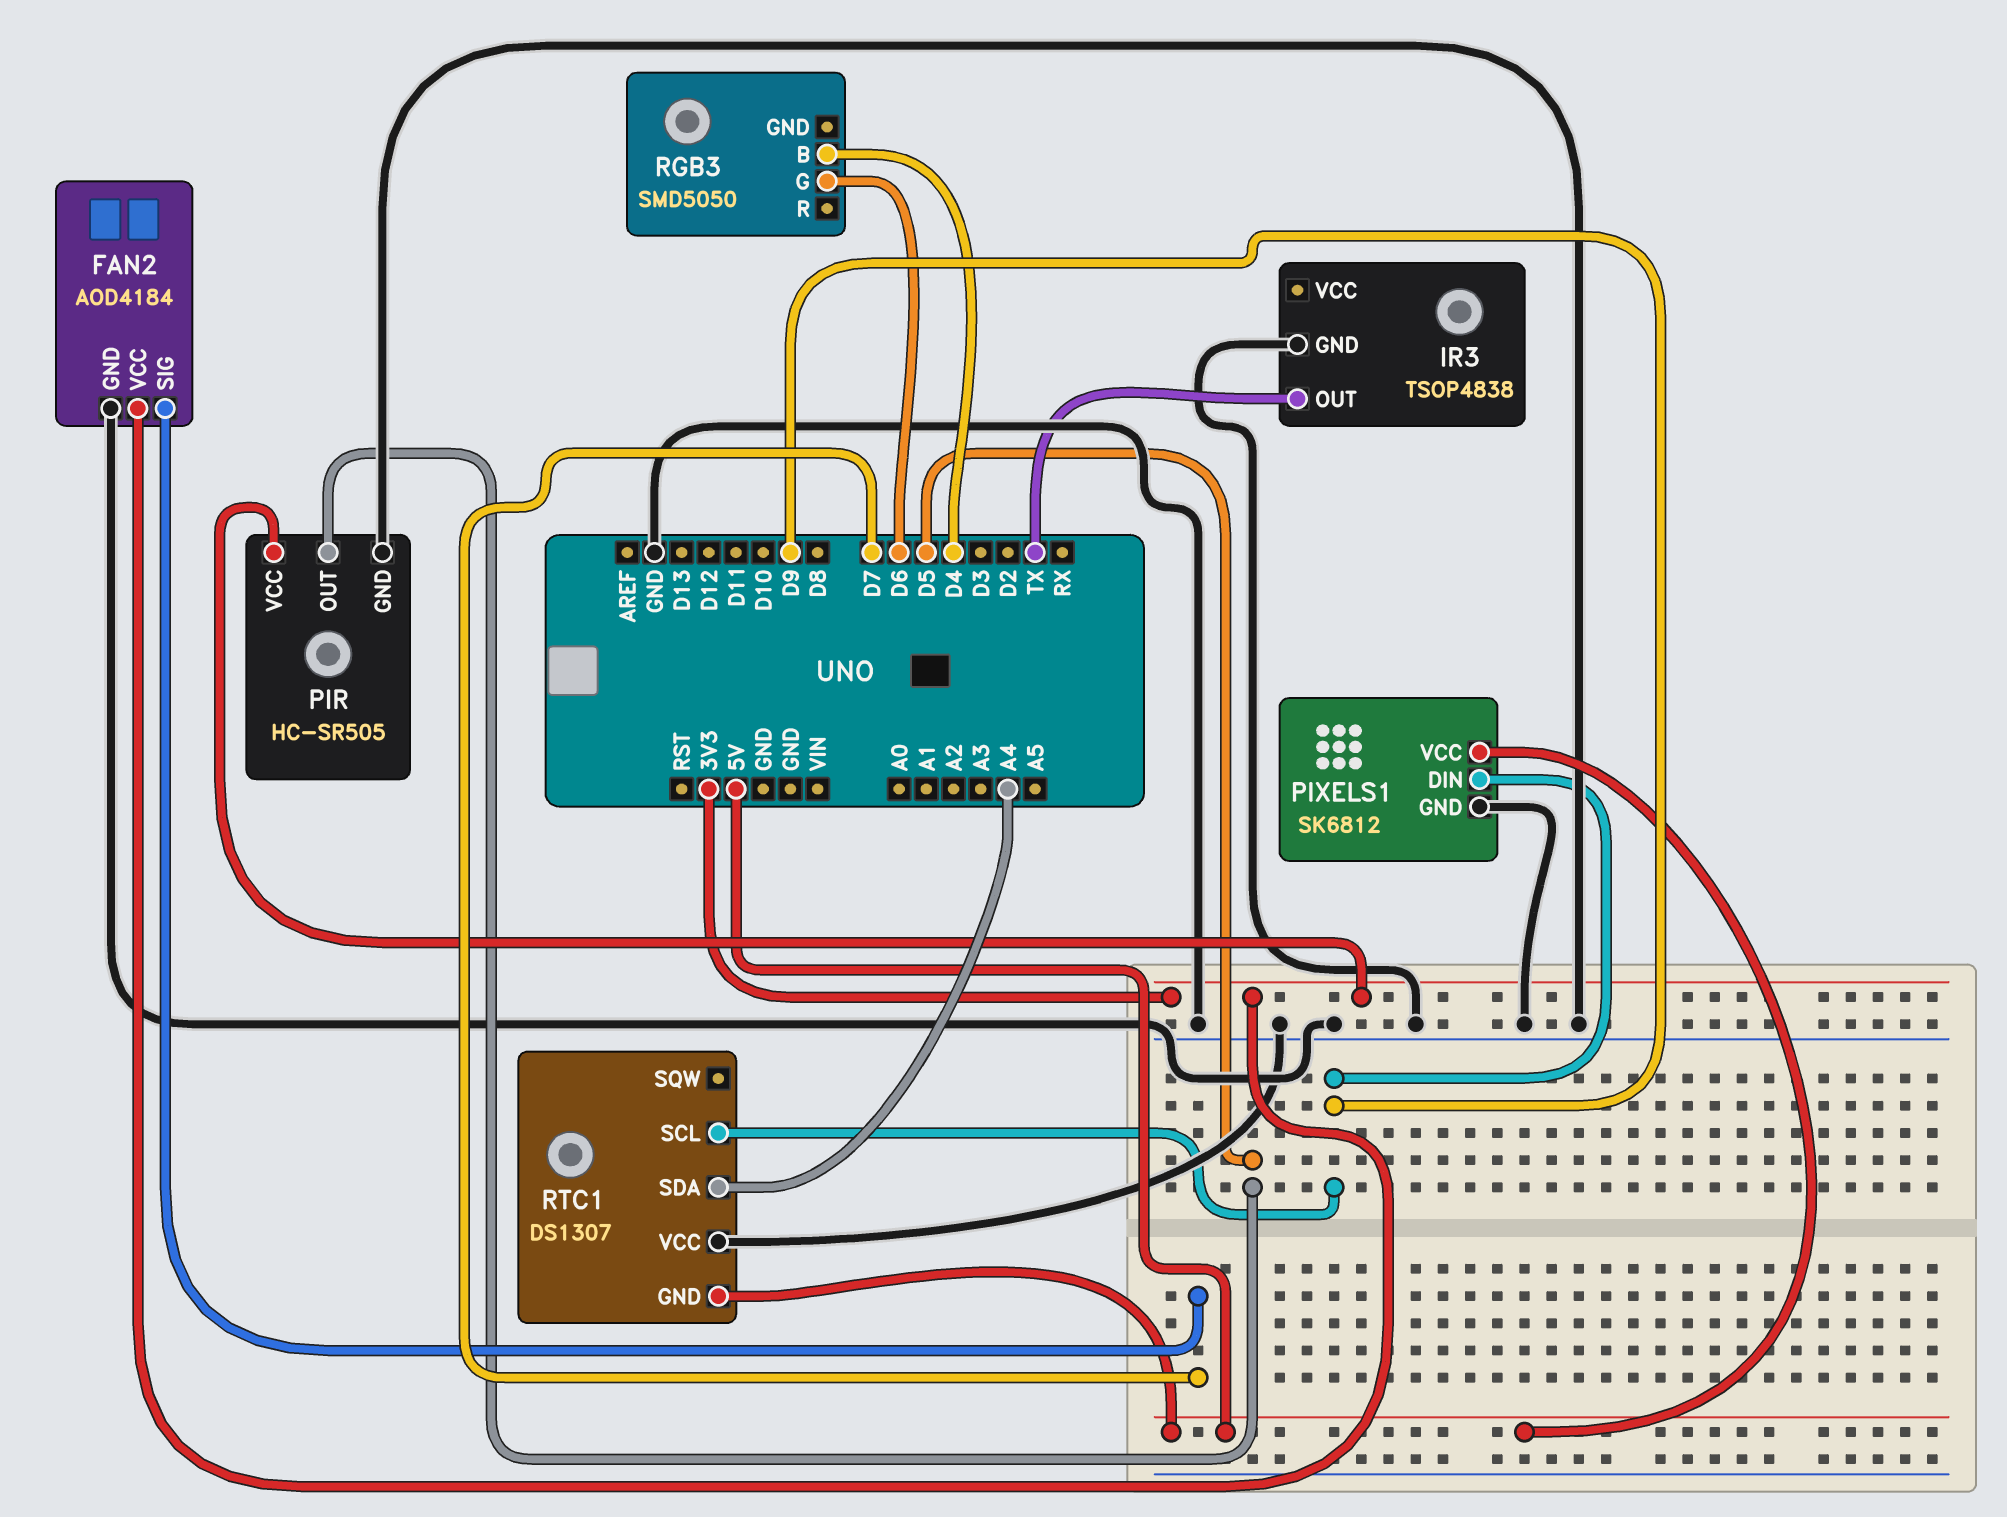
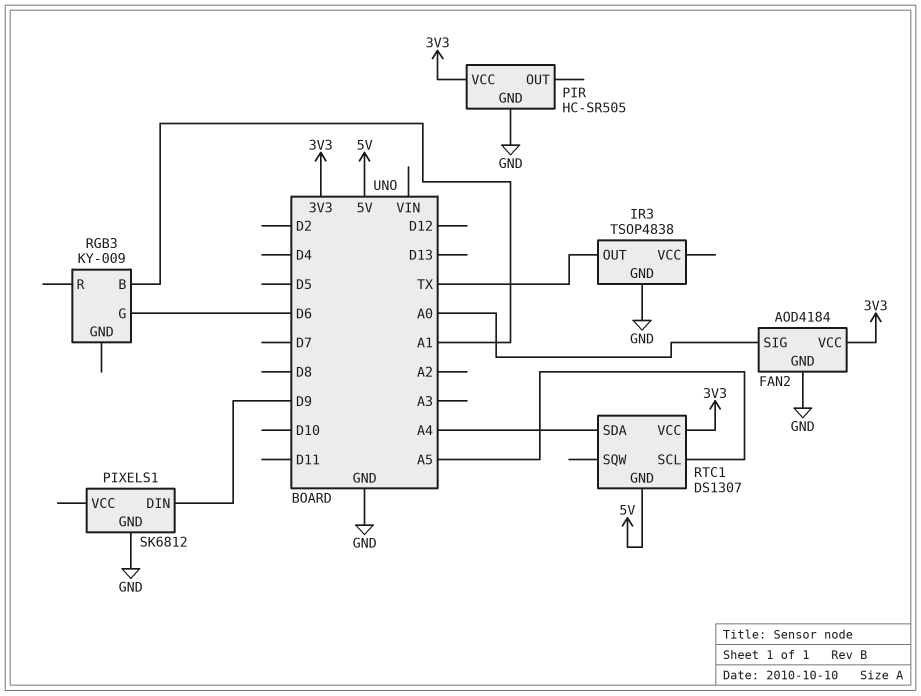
FAN2 pin SIG: D7 -> A0
PIR pin OUT: D5 -> none
PIXELS1 pin VCC: 5V -> none
RGB3: SMD5050 -> KY-009
RGB3 pin B: D4 -> A1
RTC1 pin SCL: D9 -> A5
RTC1 pin VCC: GND -> 3V3

